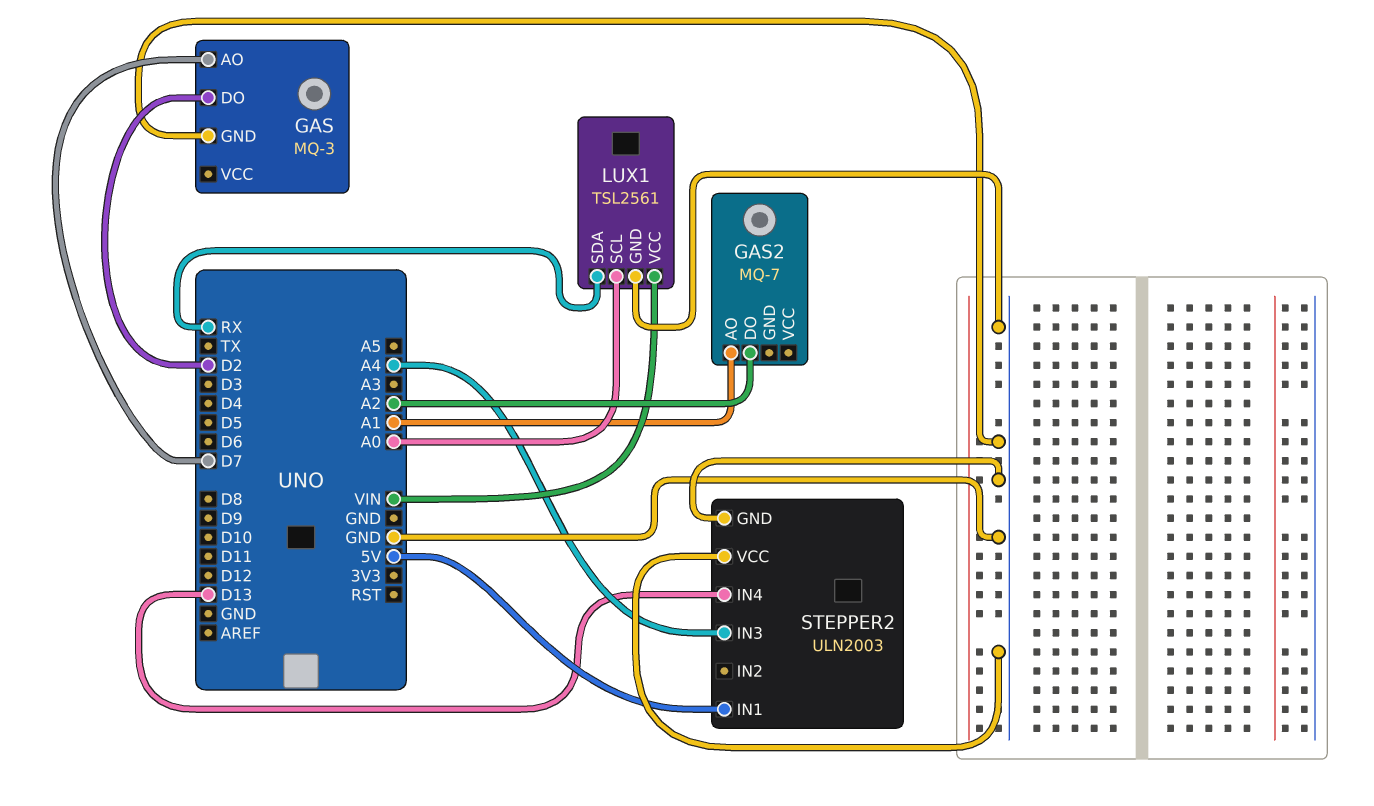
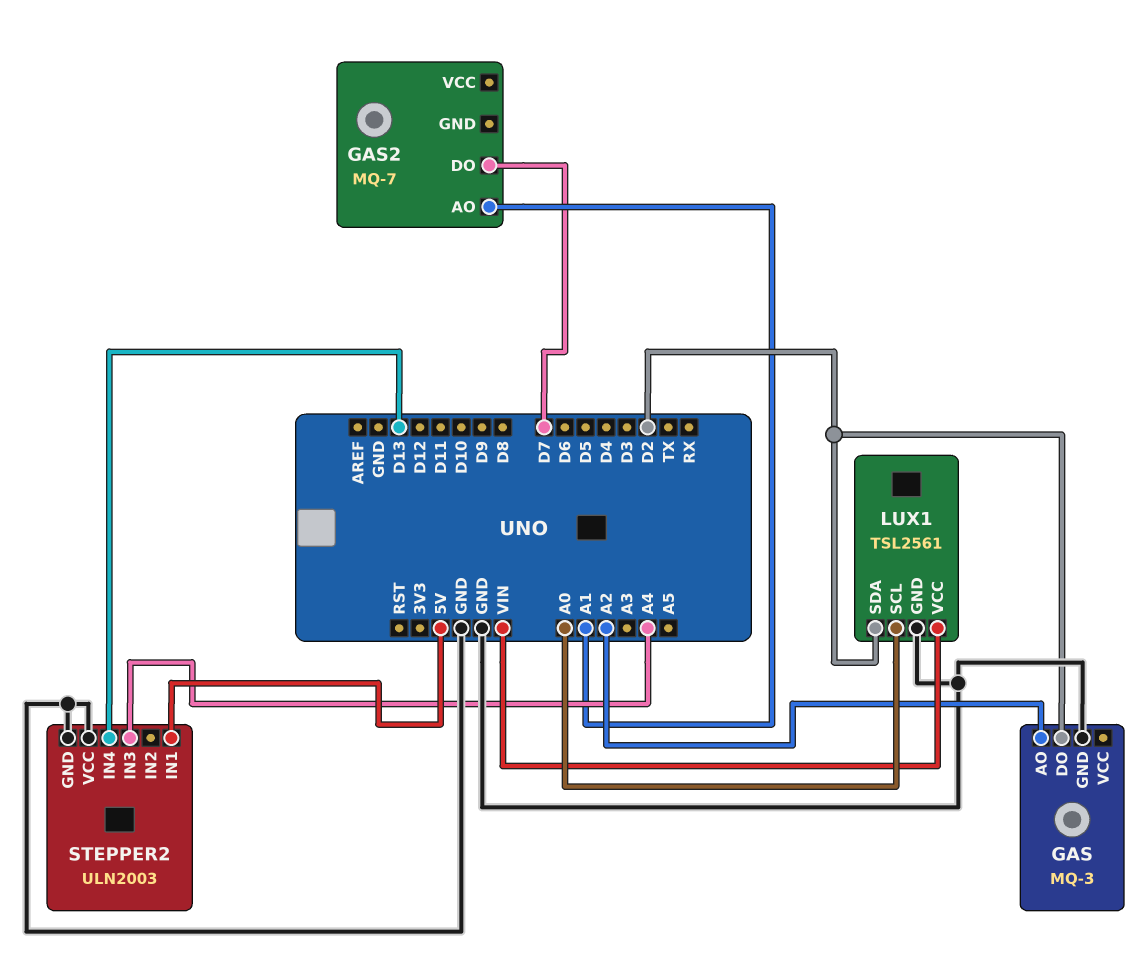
GAS pin AO: D7 -> A2
GAS2 pin DO: A2 -> D7
LUX1 pin SDA: RX -> D2

